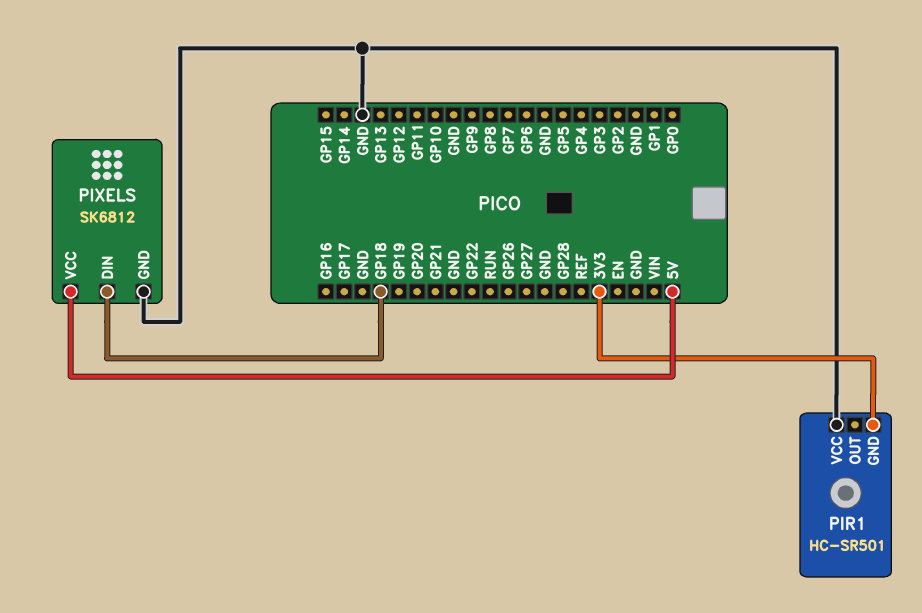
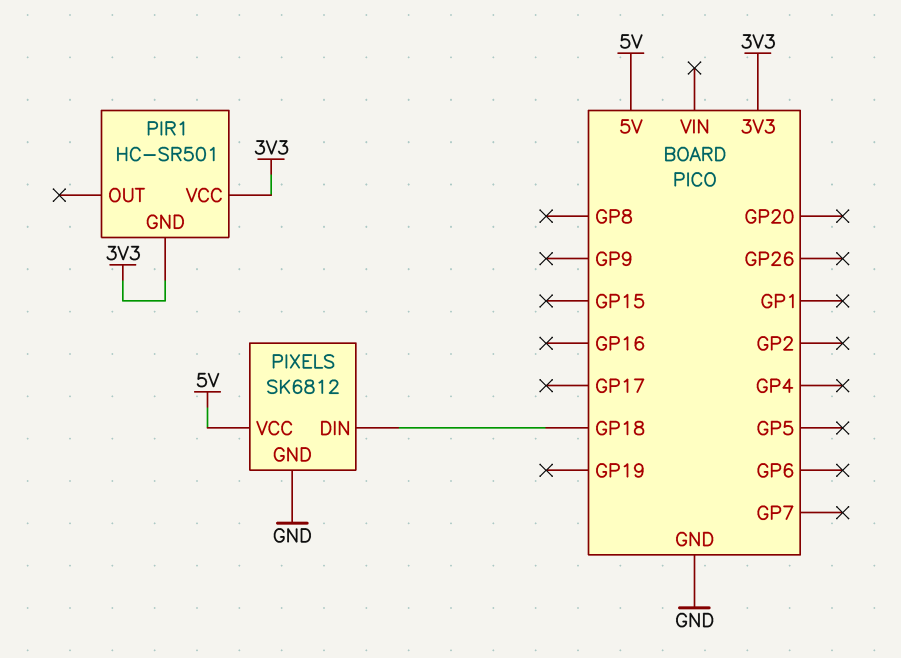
PIR1 pin VCC: GND -> 3V3

